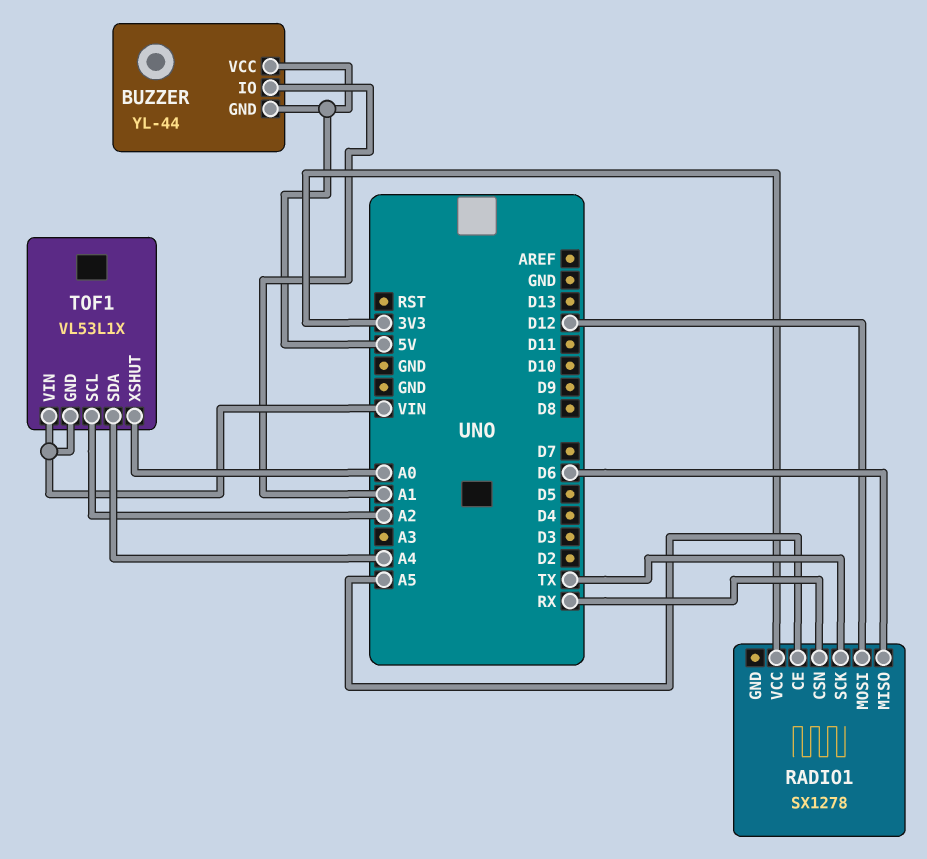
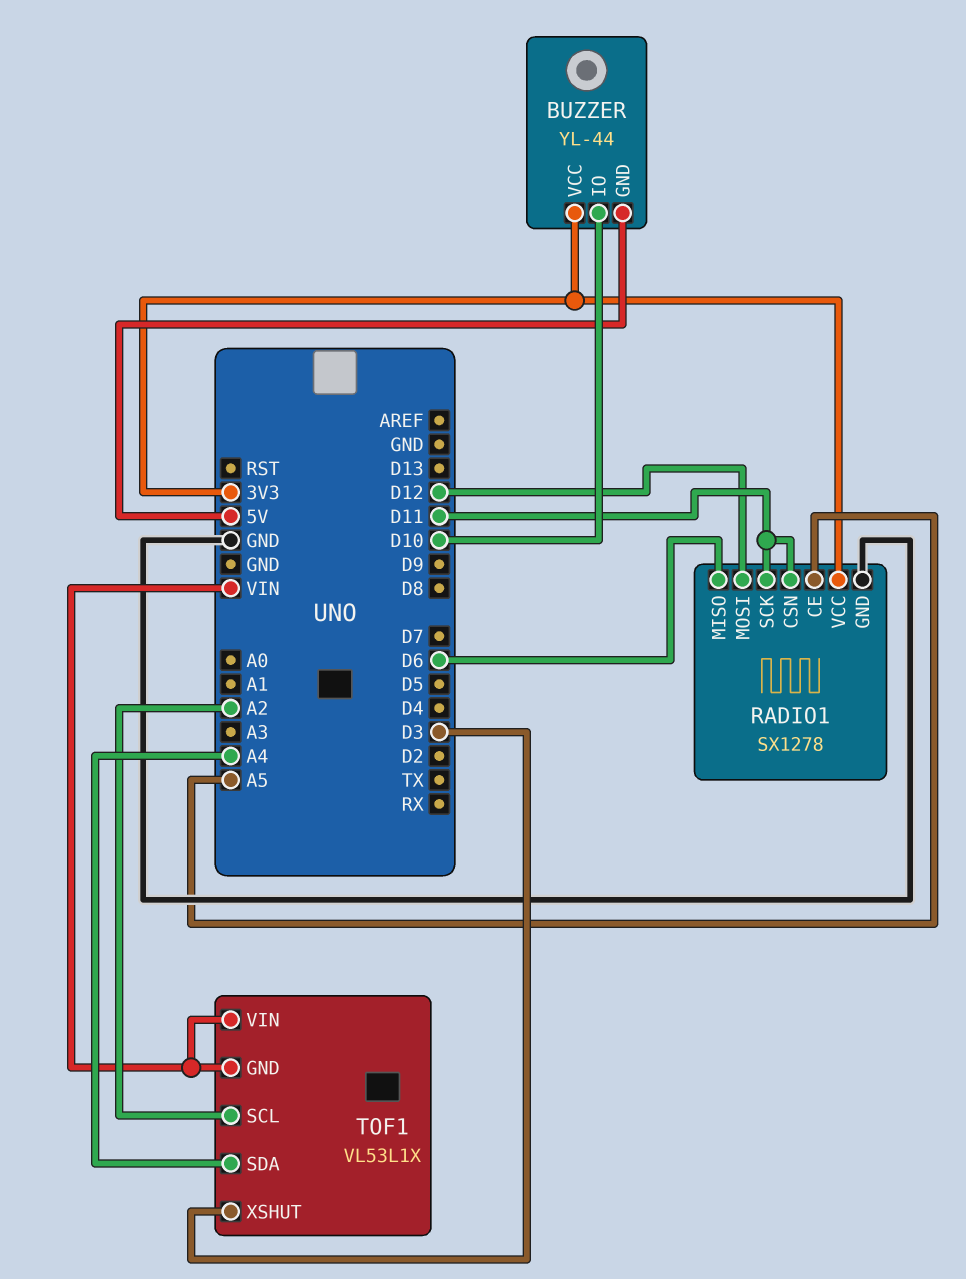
BUZZER pin IO: A1 -> D10
BUZZER pin VCC: 5V -> 3V3
RADIO1 pin CSN: RX -> D11
RADIO1 pin GND: none -> GND
RADIO1 pin SCK: TX -> D11
TOF1 pin XSHUT: A0 -> D3

